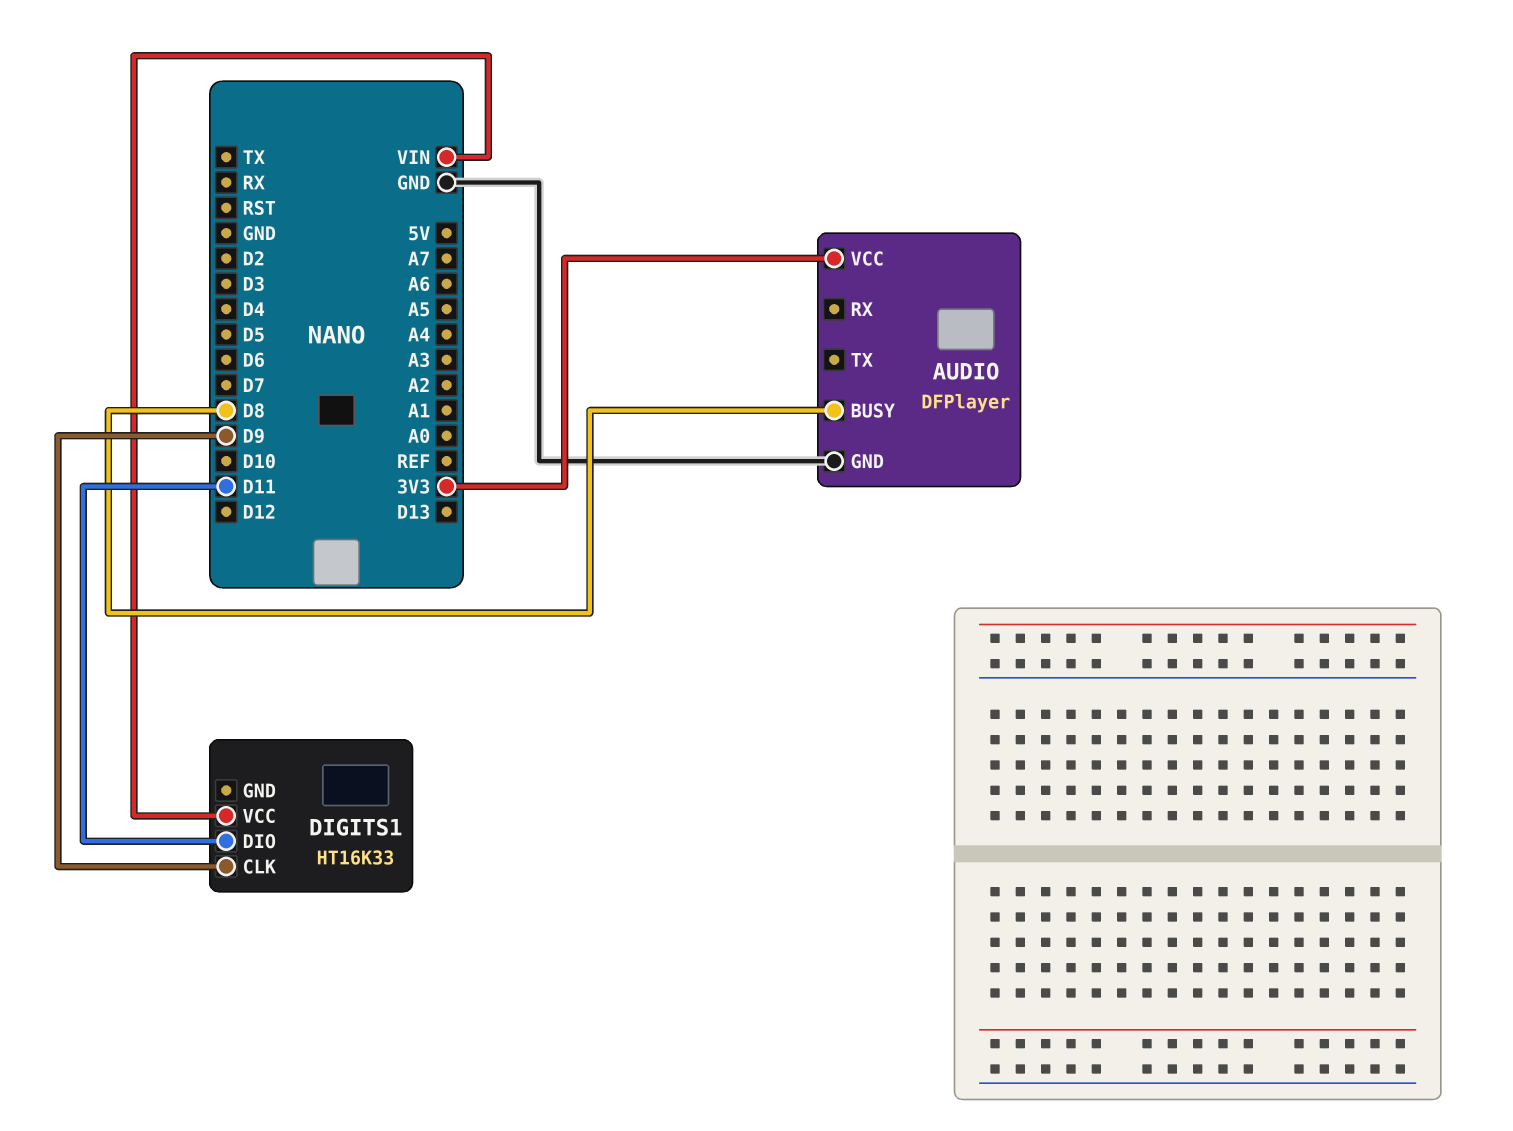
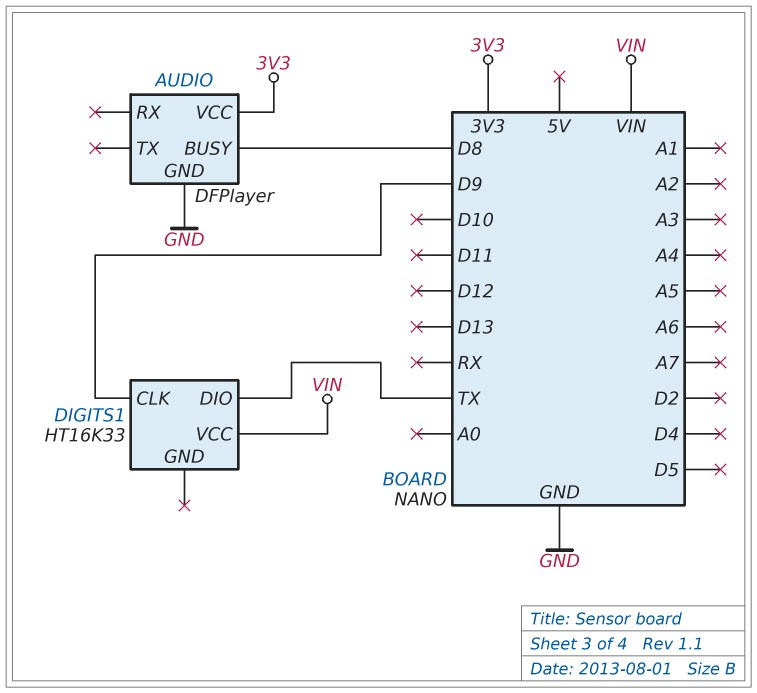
DIGITS1 pin DIO: D11 -> TX

